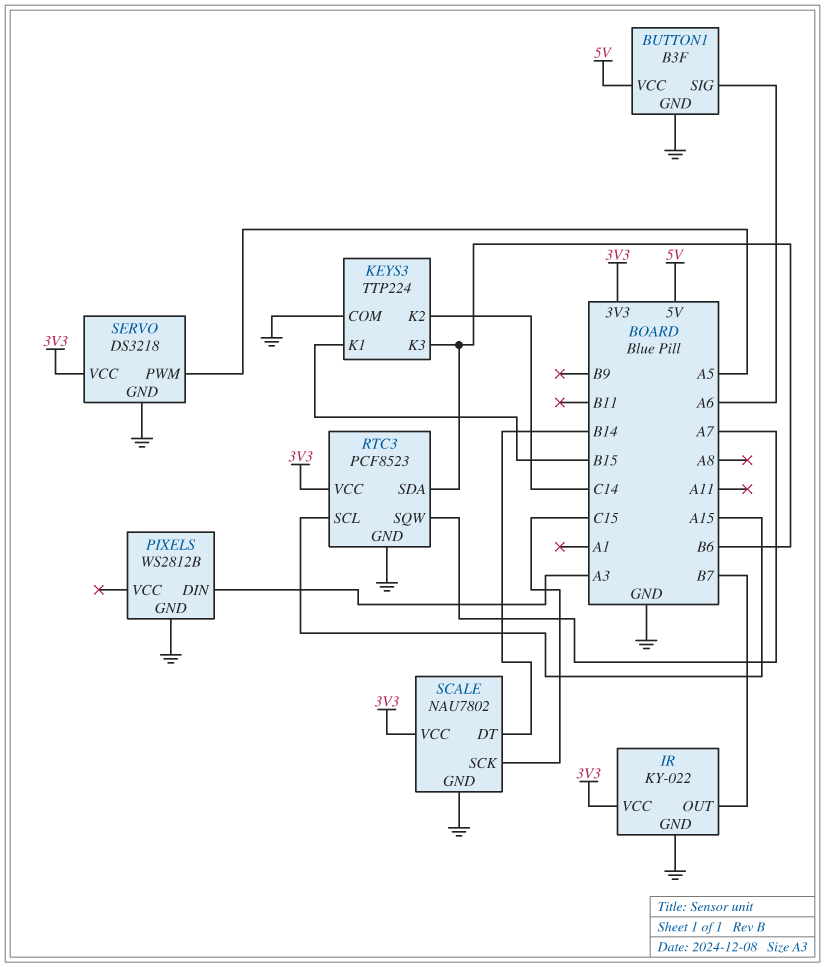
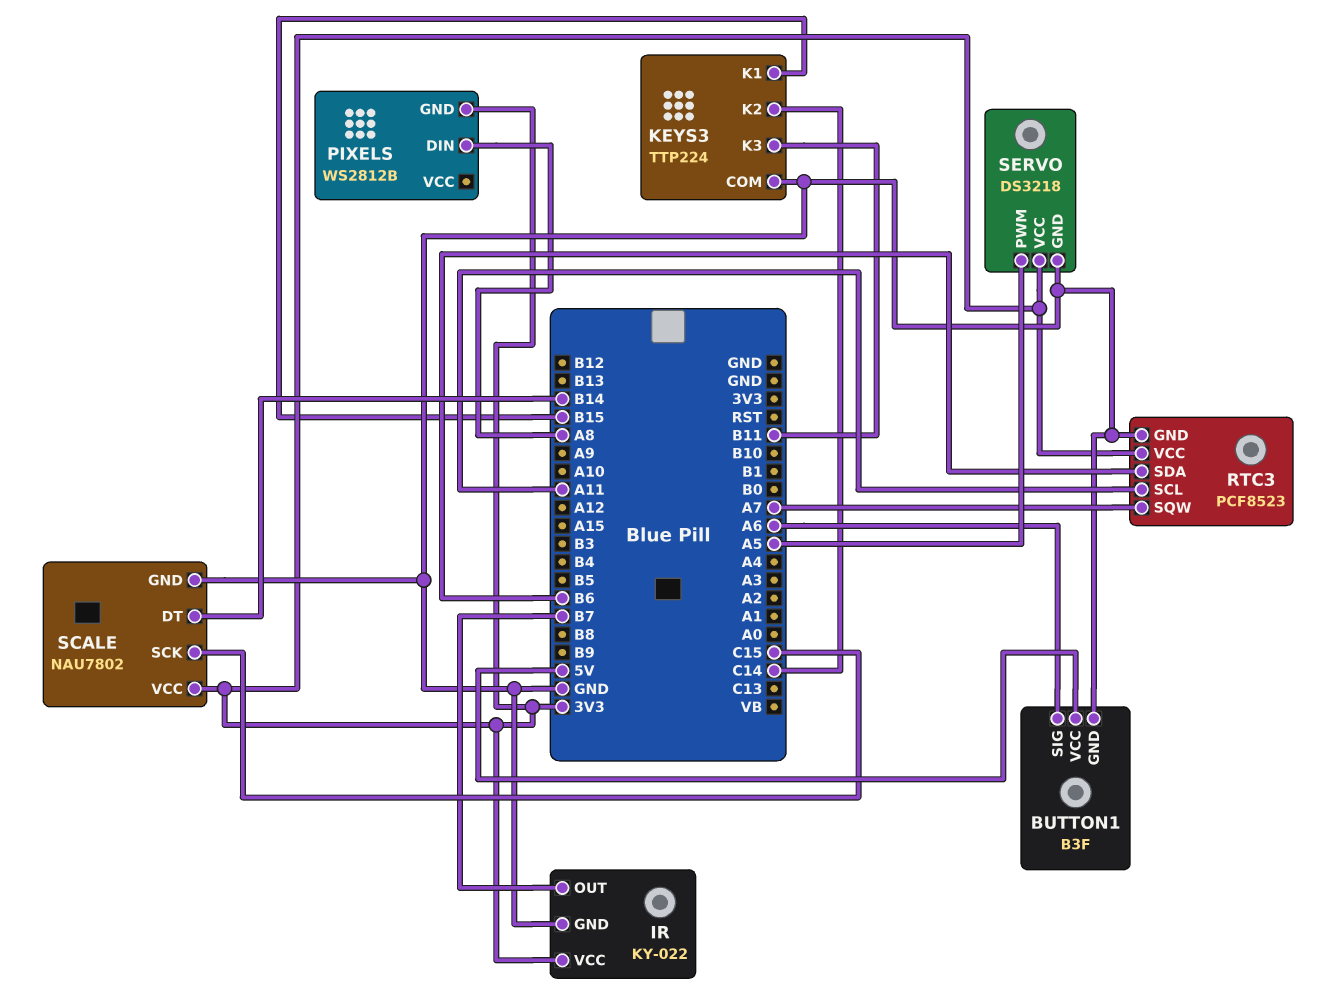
KEYS3 pin K3: B6 -> B11
PIXELS pin DIN: A3 -> A8
PIXELS pin GND: GND -> 3V3
RTC3 pin SCL: A15 -> A11

